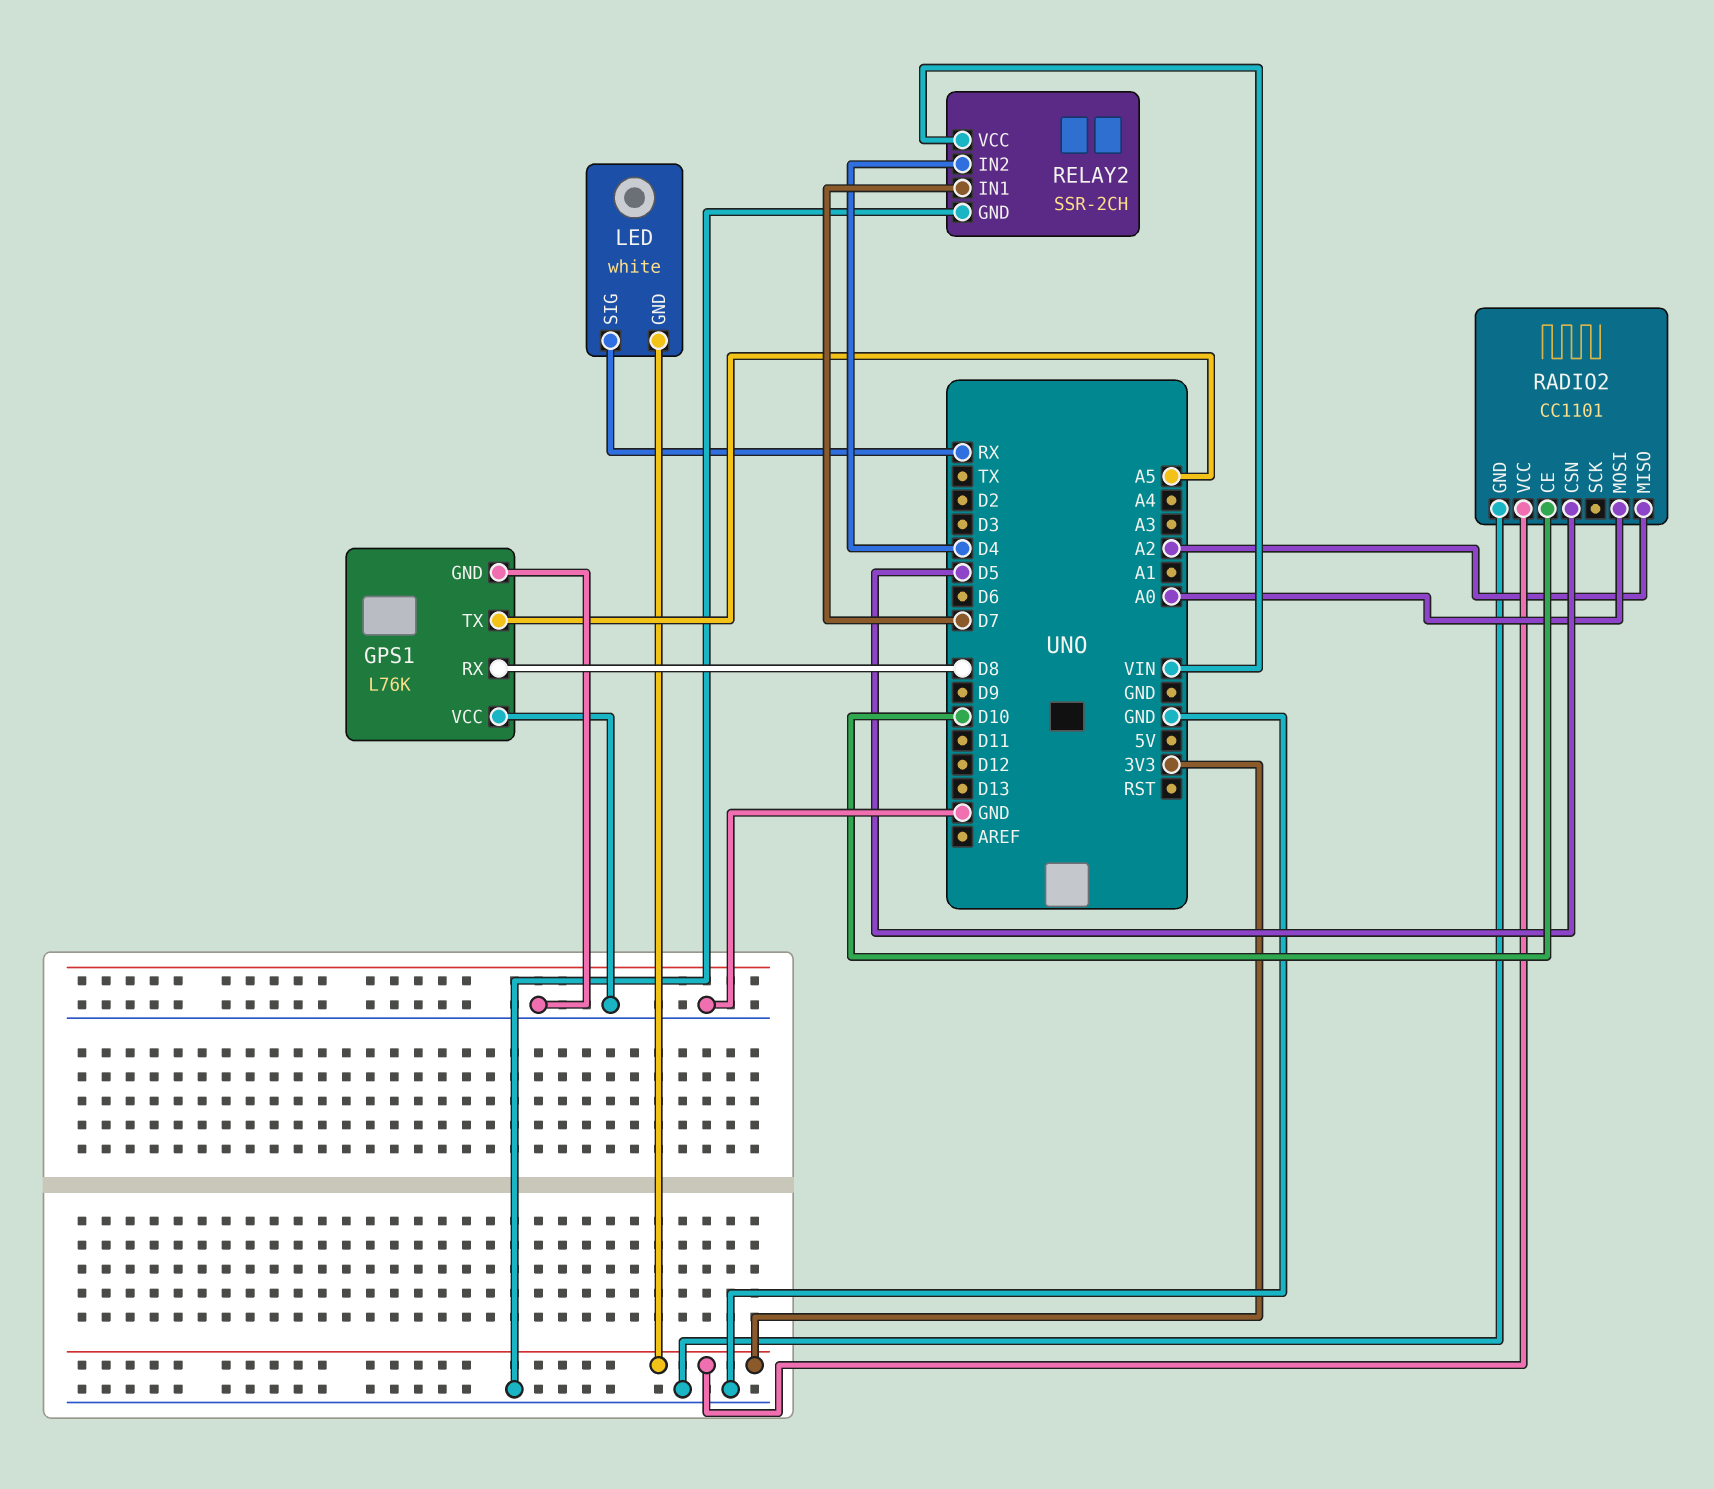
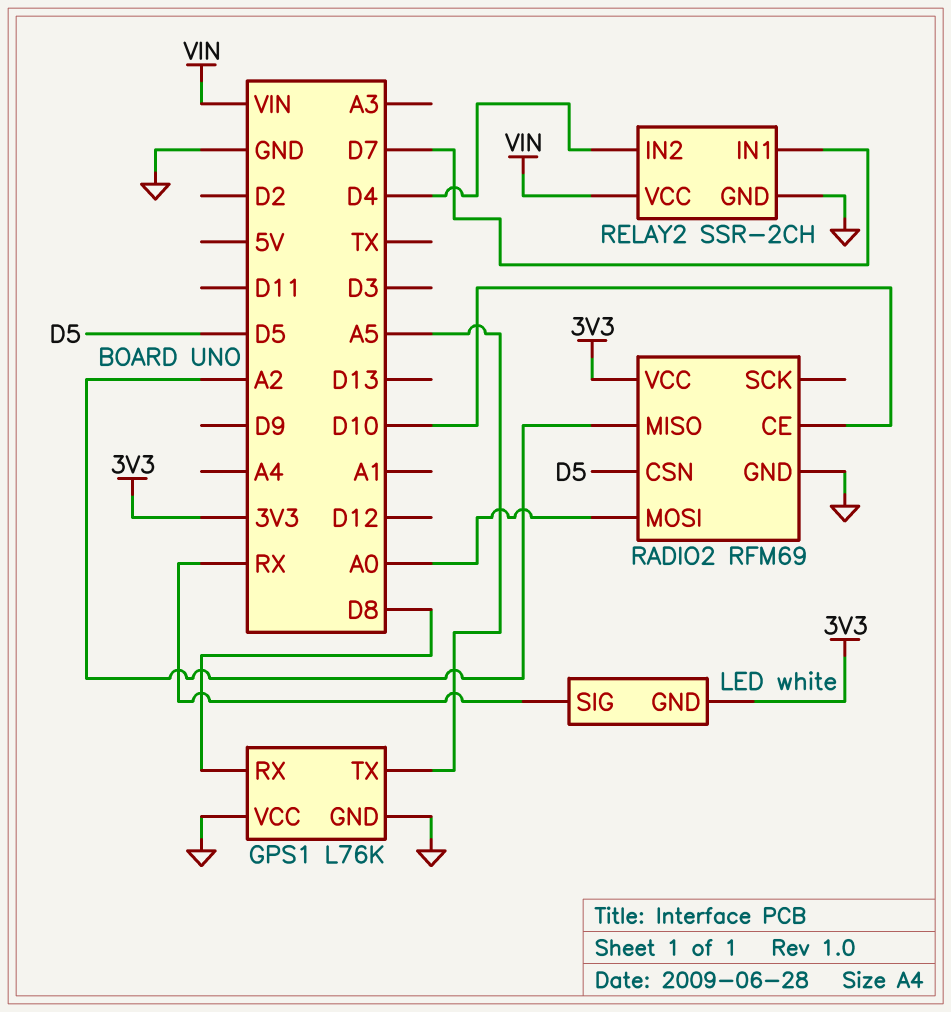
RADIO2: CC1101 -> RFM69

